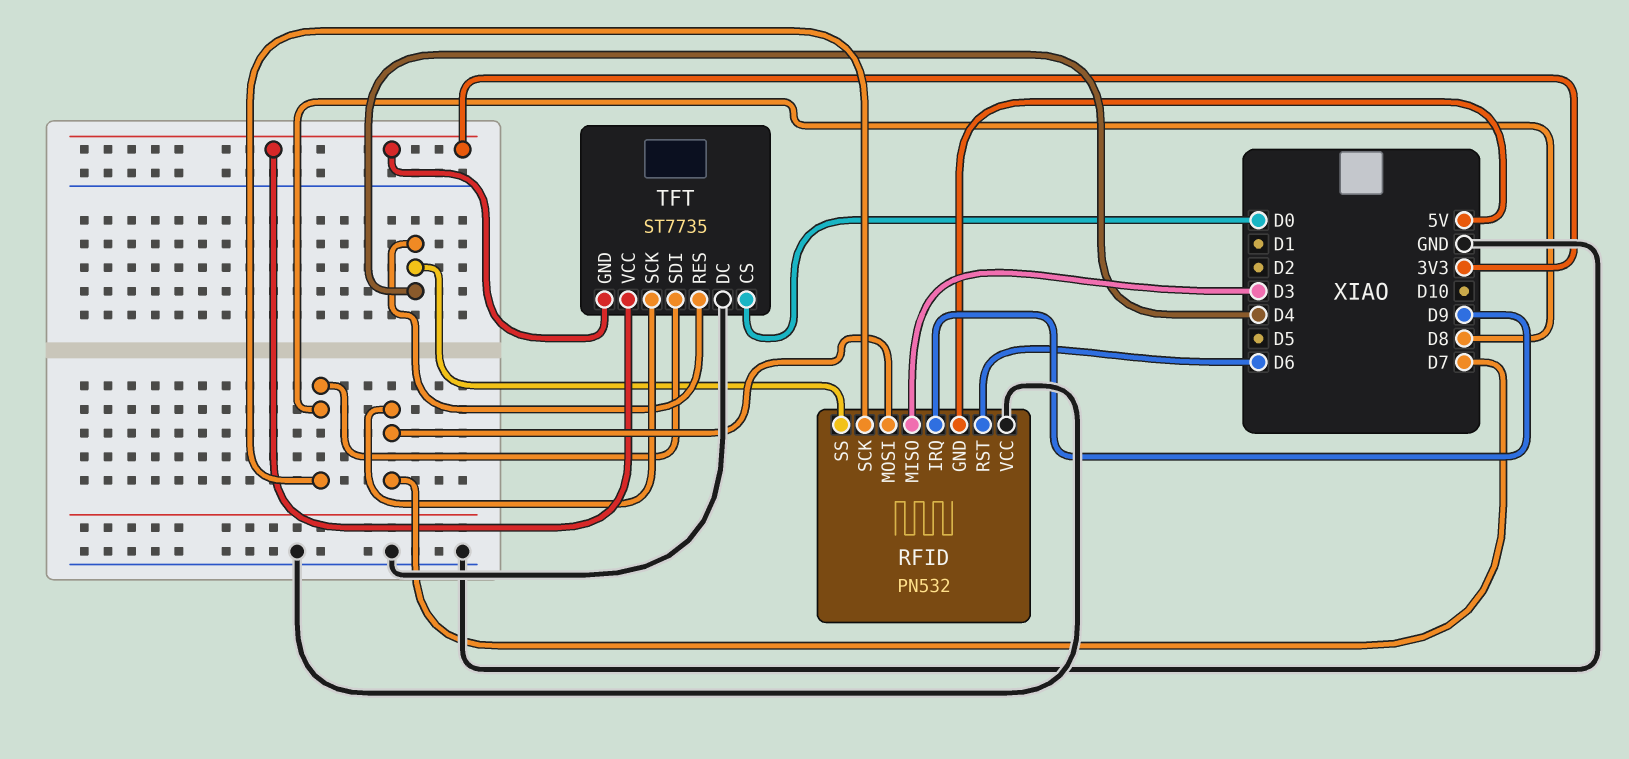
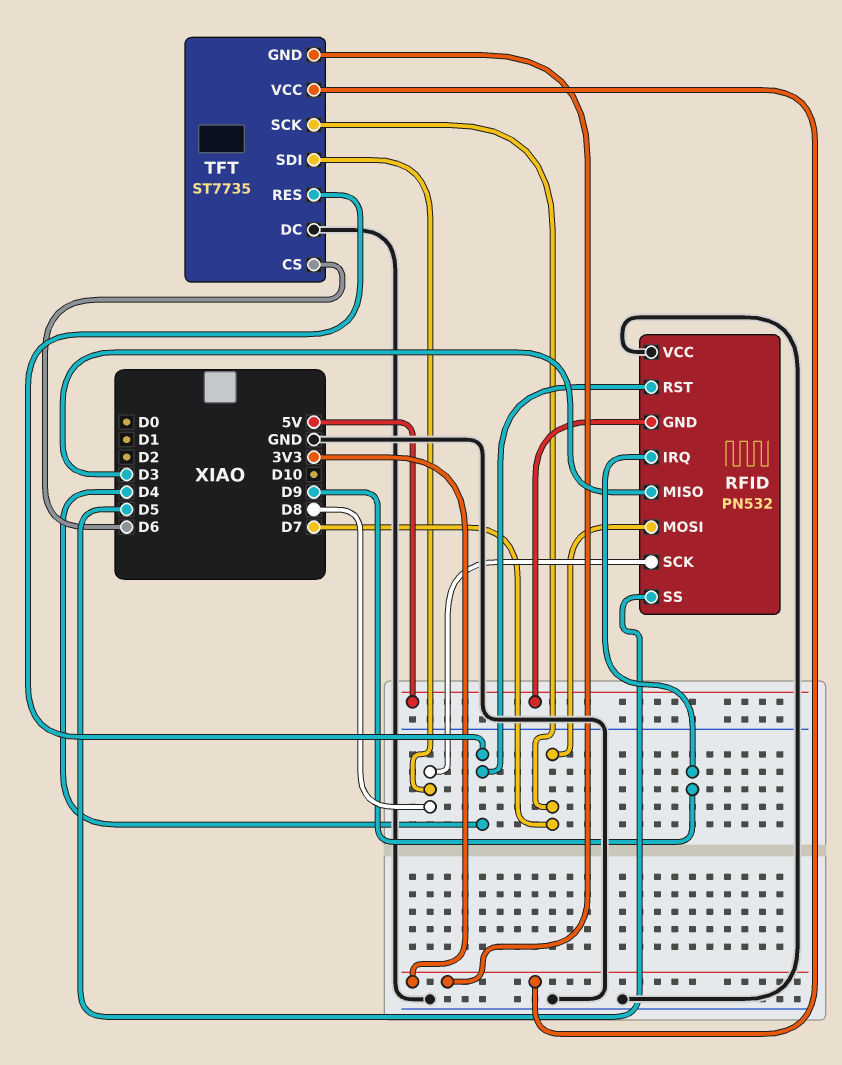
RFID pin RST: D6 -> D4
RFID pin SS: D4 -> D5
TFT pin CS: D0 -> D6

